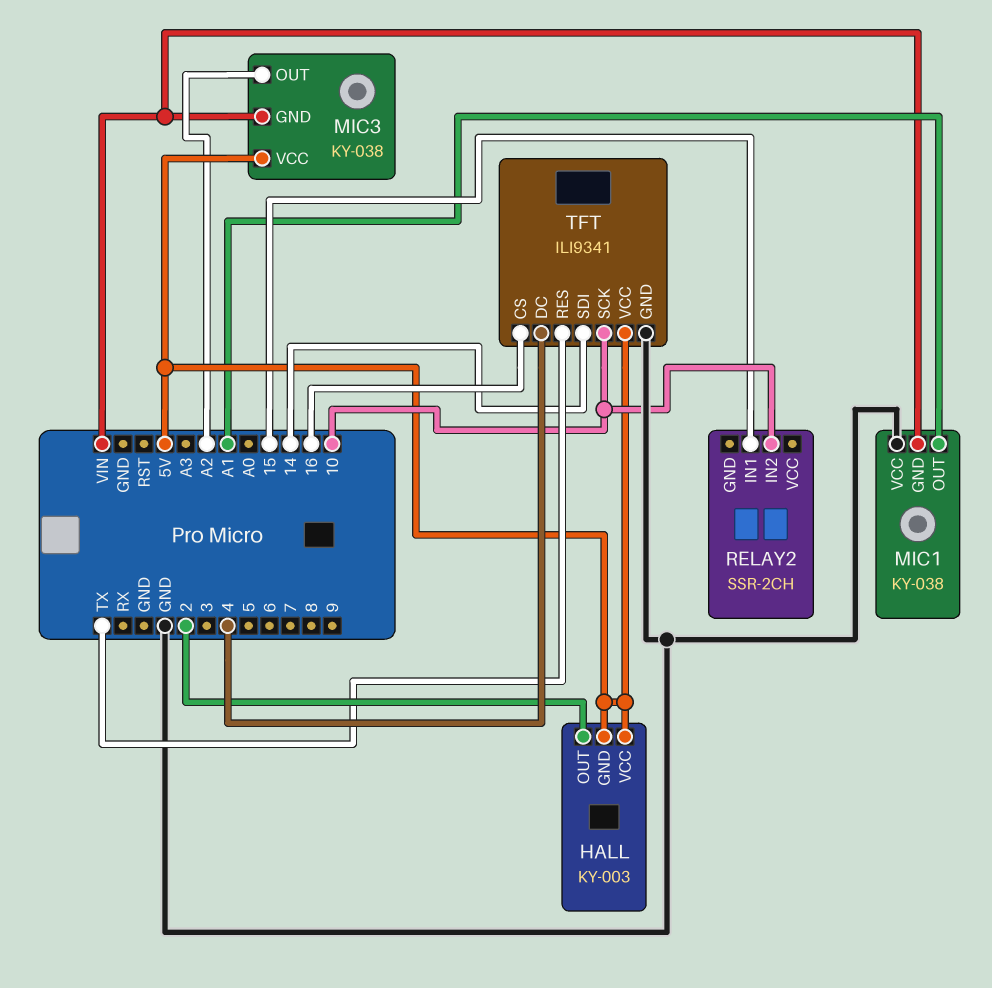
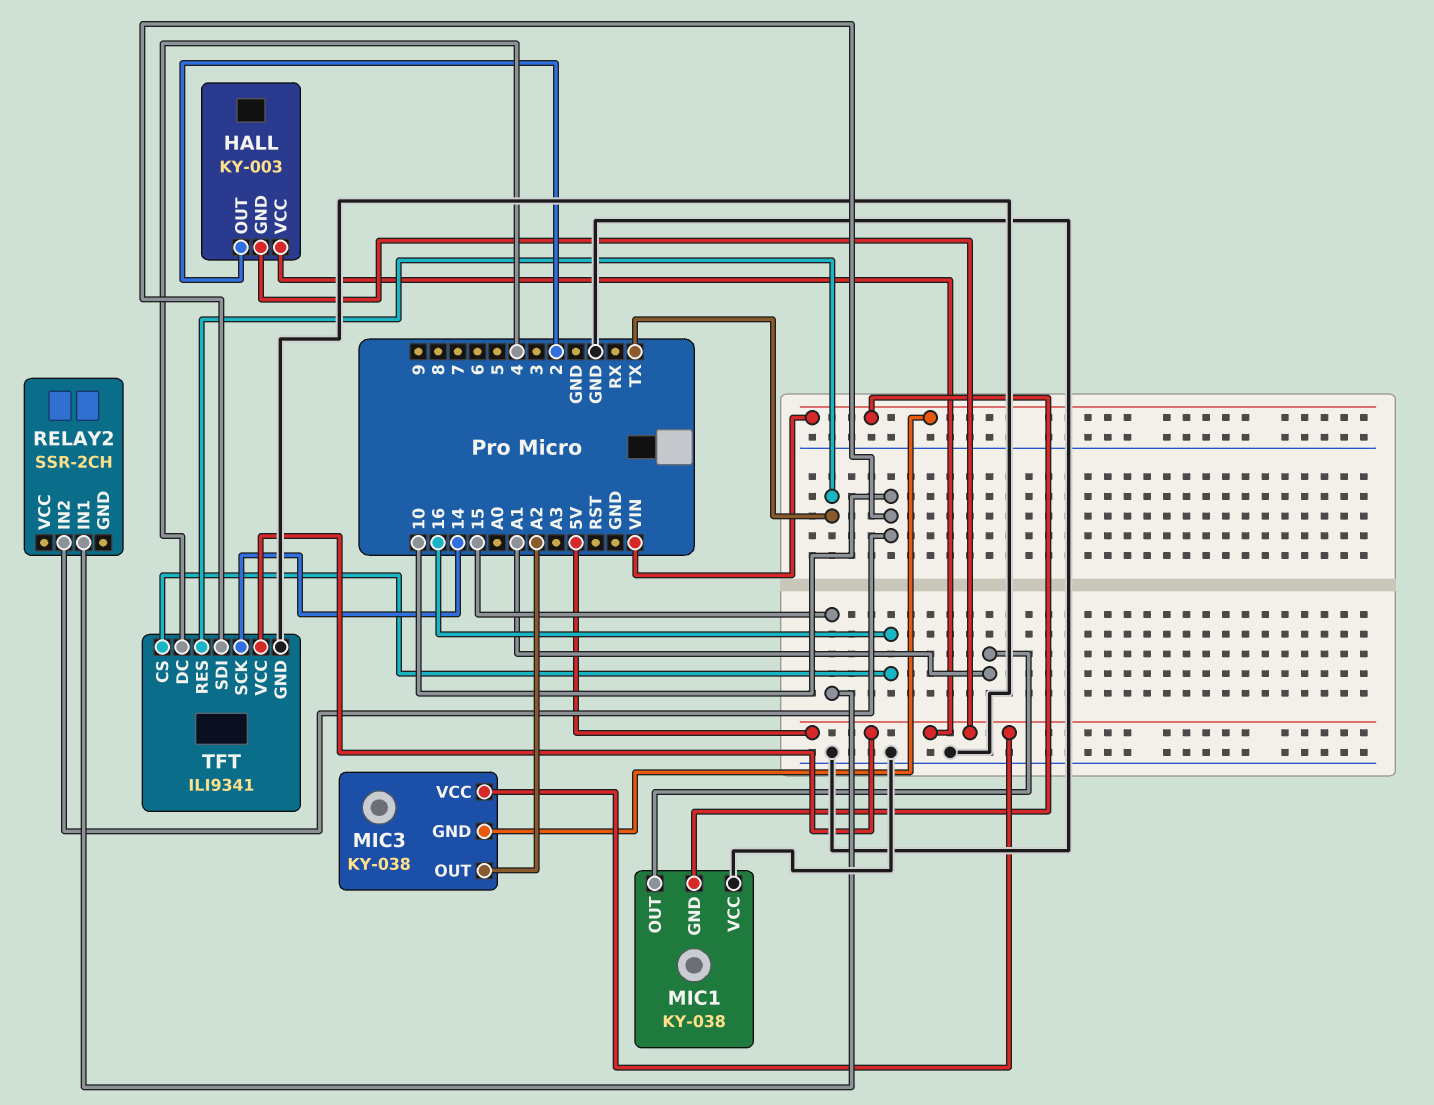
TFT pin SCK: 10 -> 14
TFT pin SDI: 14 -> 10

